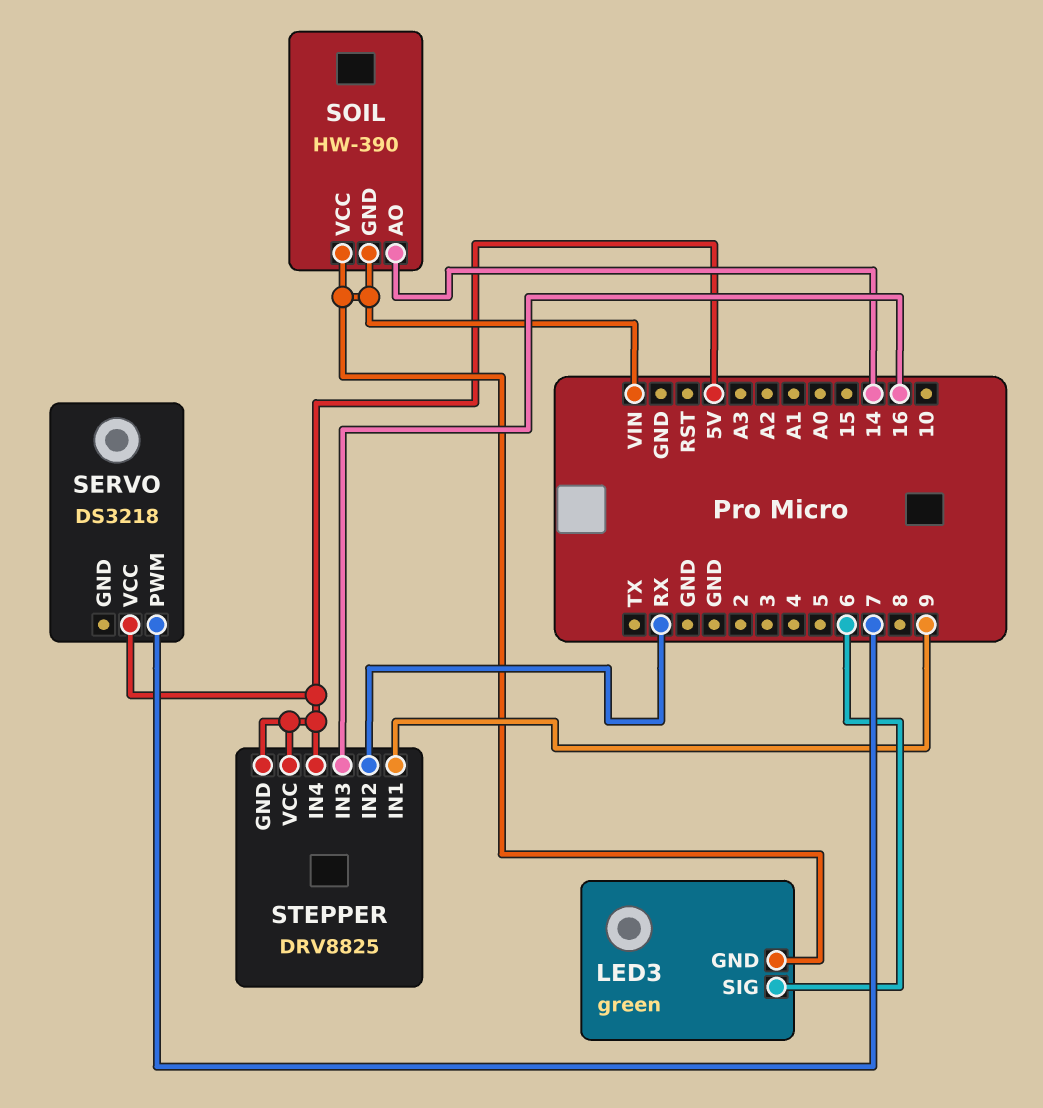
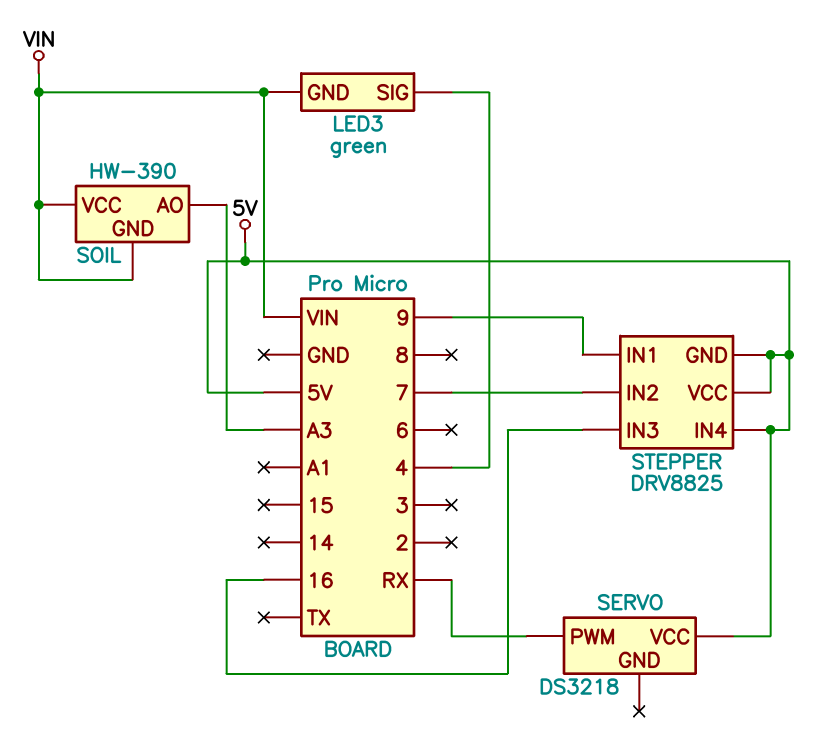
LED3 pin SIG: 6 -> 4
SERVO pin PWM: 7 -> RX
SOIL pin AO: 14 -> A3
STEPPER pin IN2: RX -> 7

